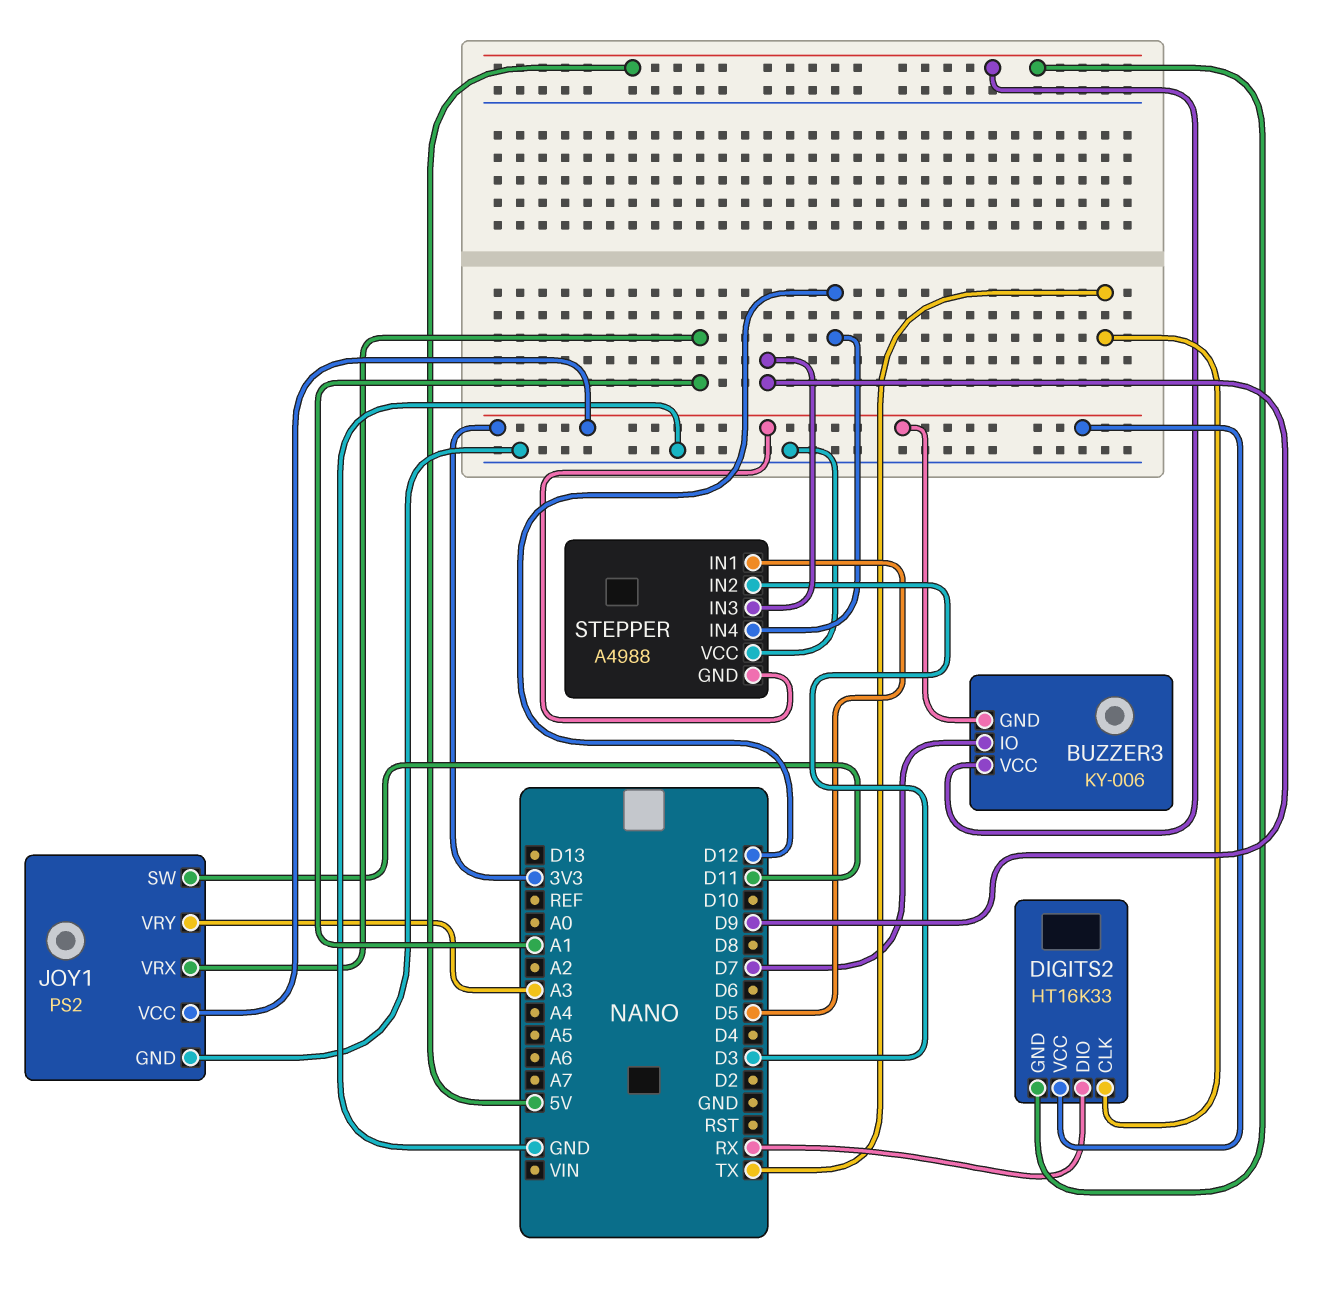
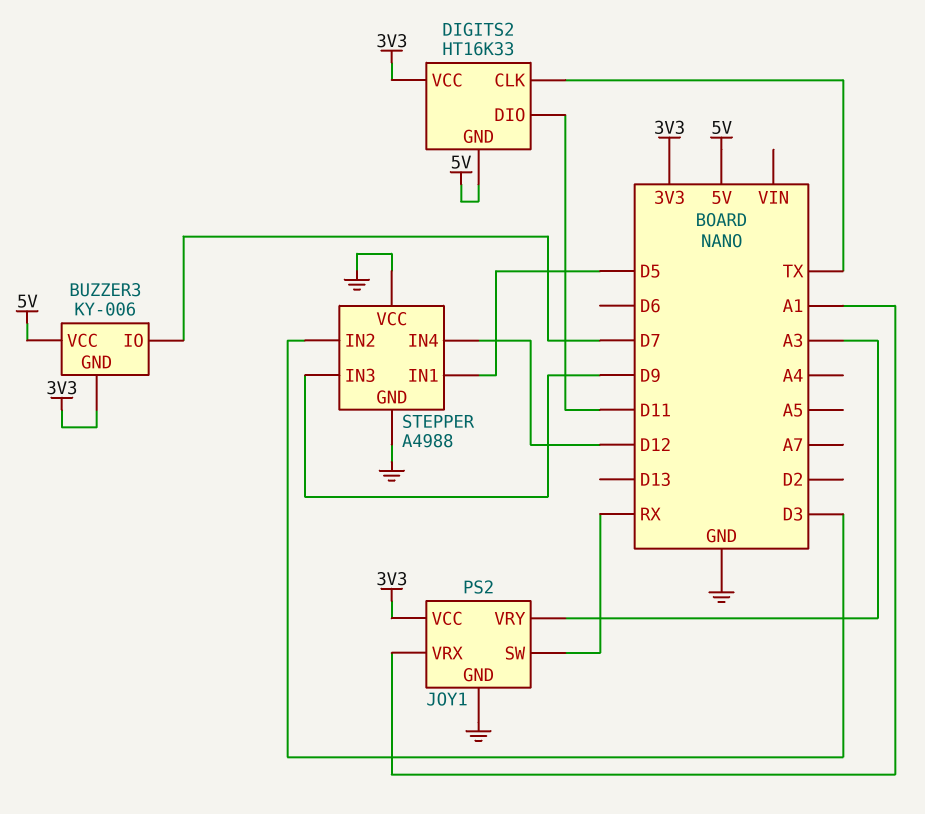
DIGITS2 pin DIO: RX -> D11
JOY1 pin SW: D11 -> RX
STEPPER pin GND: 3V3 -> GND

